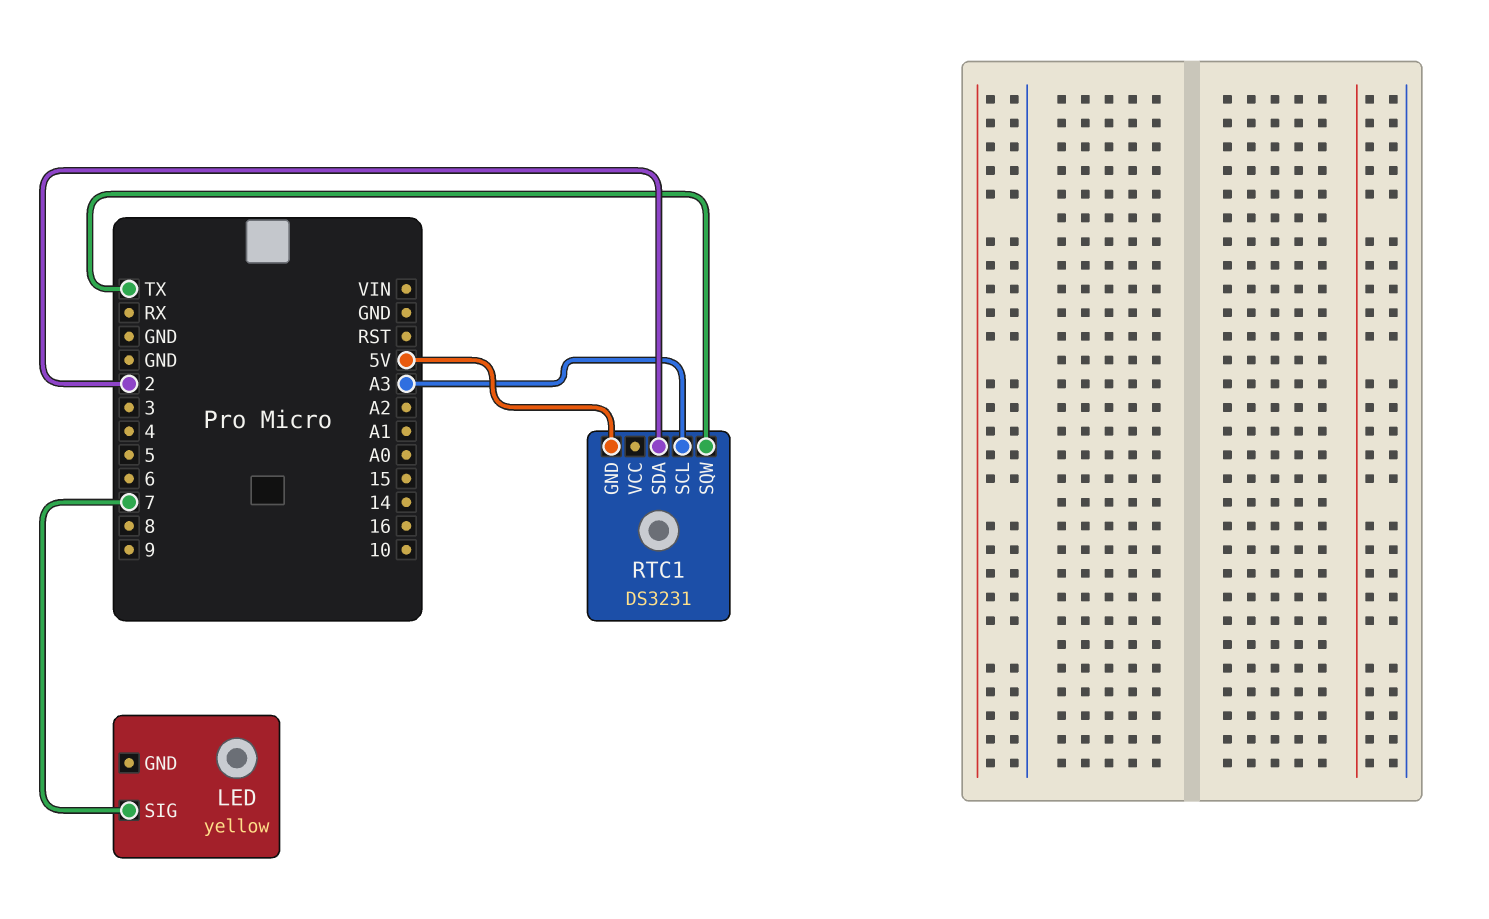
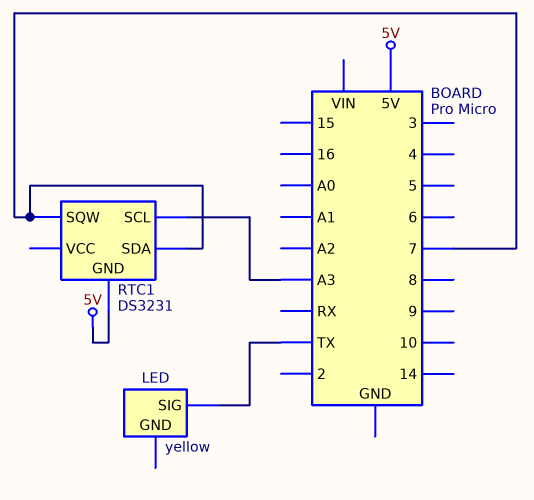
LED pin SIG: 7 -> TX
RTC1 pin SDA: 2 -> 7
RTC1 pin SQW: TX -> 7

